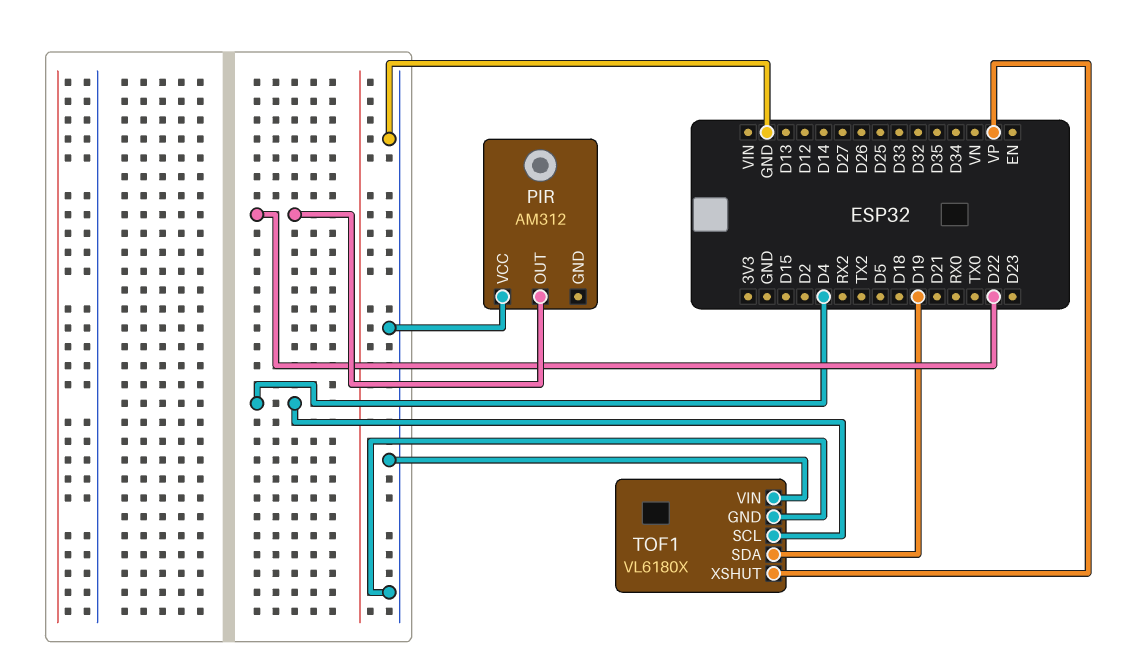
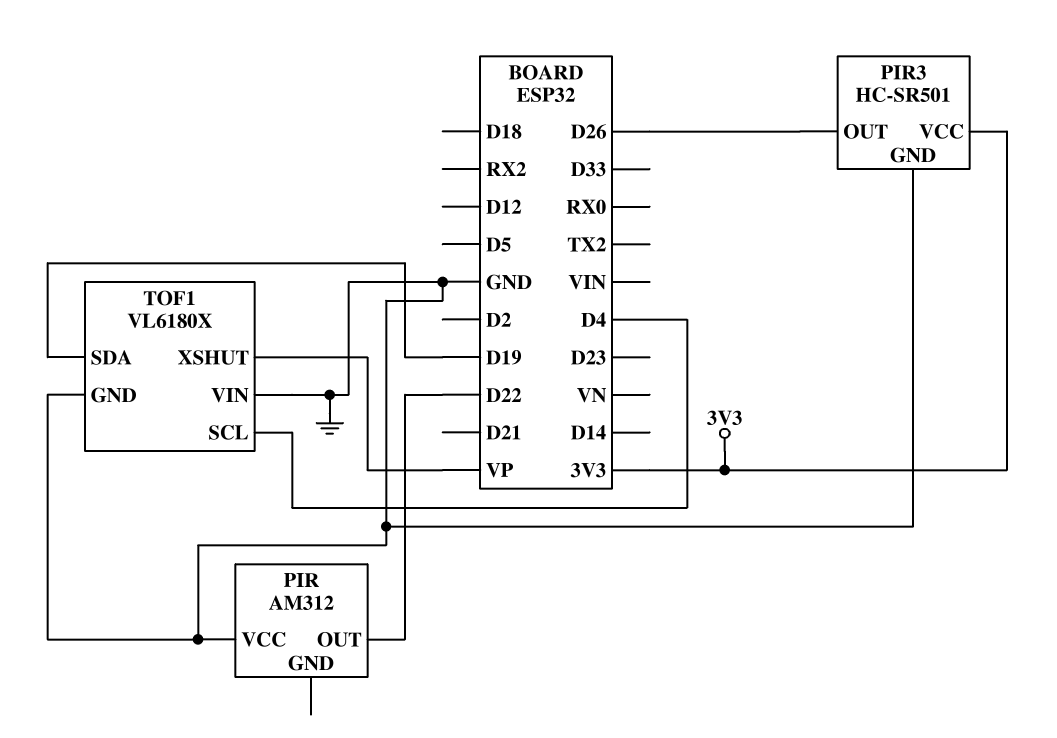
PIR3: none -> HC-SR501
PIR3 pin GND: none -> GND
PIR3 pin OUT: none -> D26
PIR3 pin VCC: none -> 3V3

